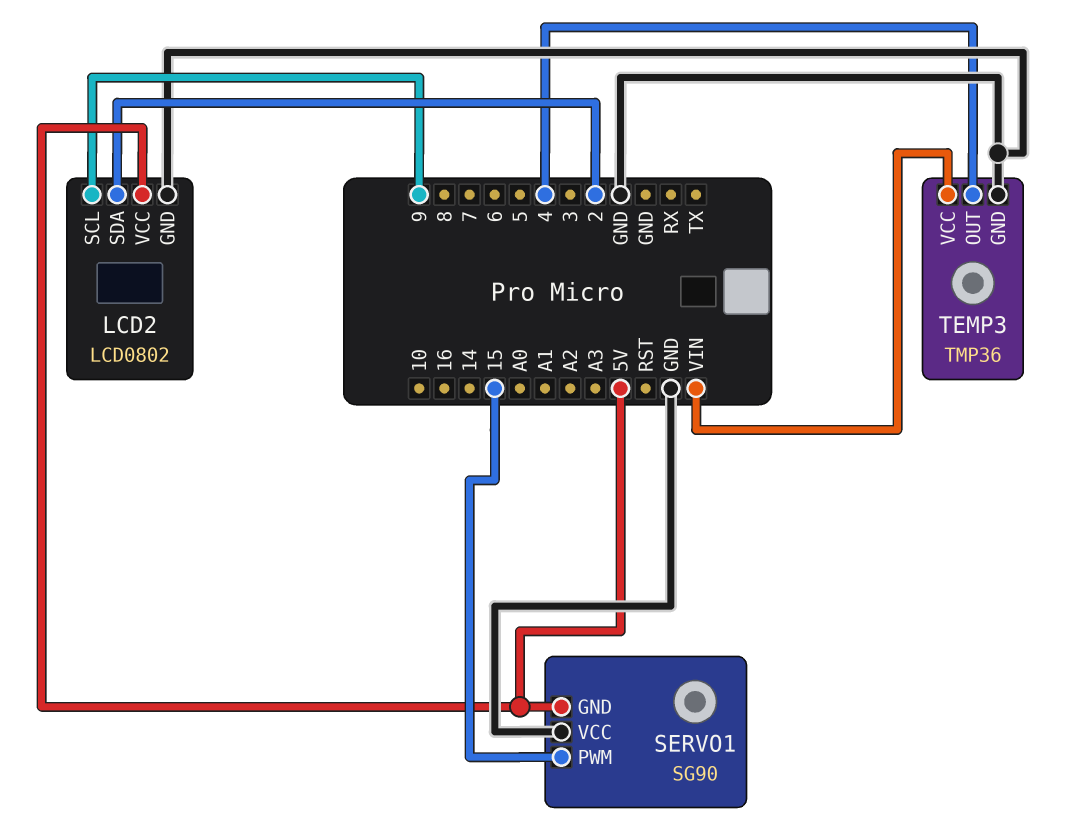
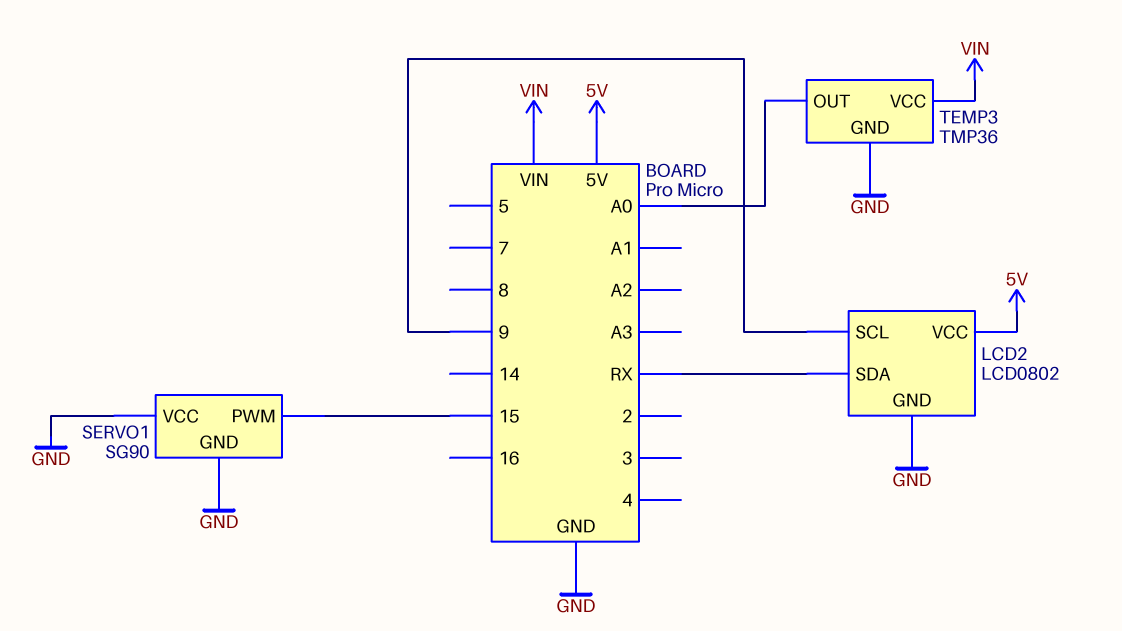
LCD2 pin SDA: 2 -> RX
SERVO1 pin GND: 5V -> GND
TEMP3 pin OUT: 4 -> A0

